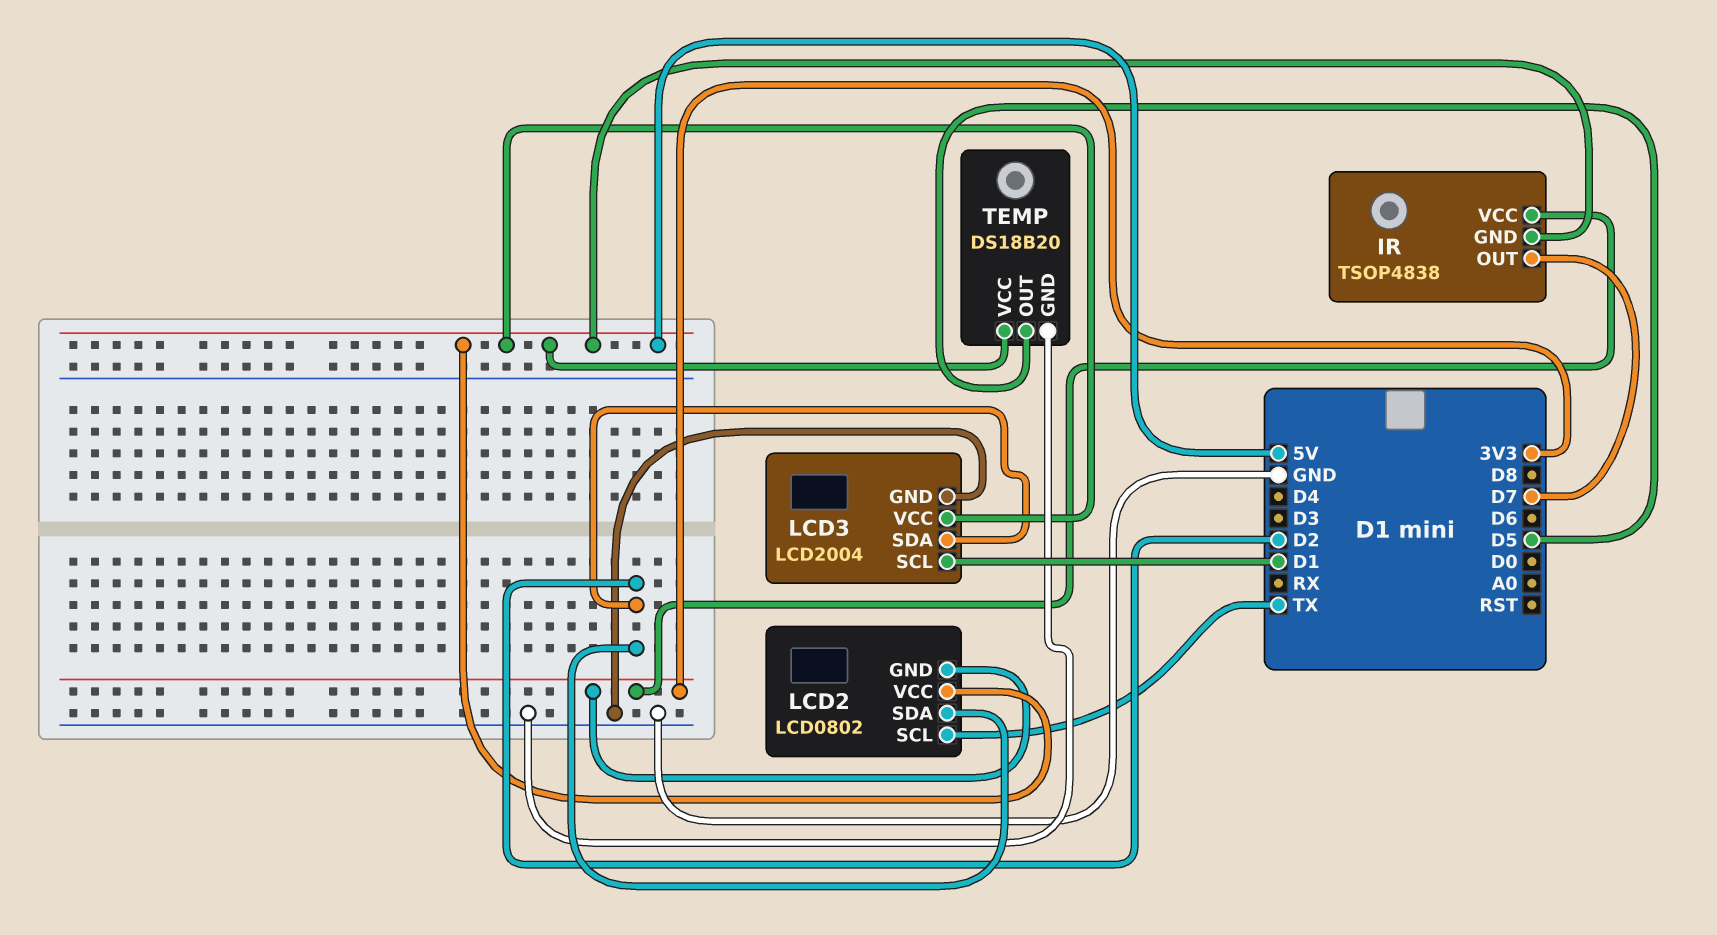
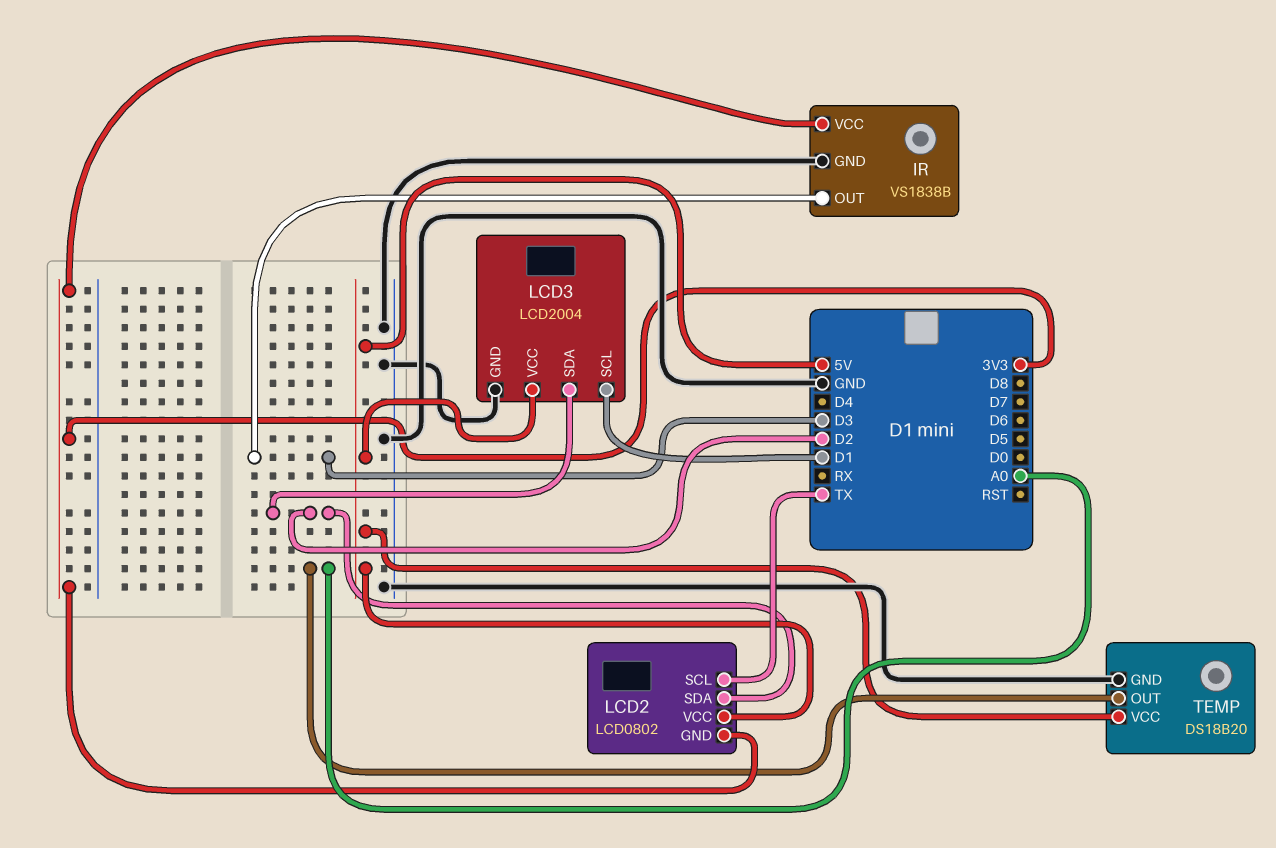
IR: TSOP4838 -> VS1838B
IR pin GND: 5V -> GND
IR pin OUT: D7 -> D3
TEMP pin OUT: D5 -> A0

